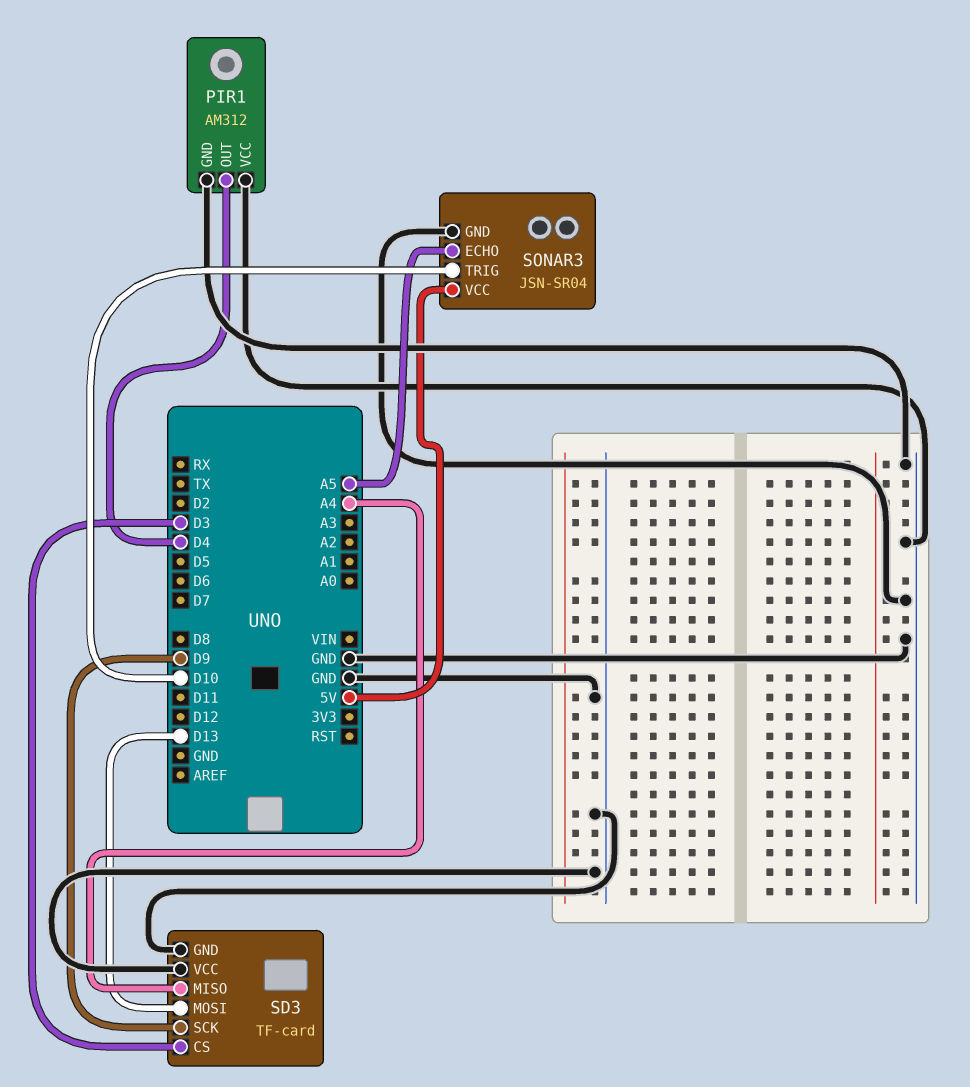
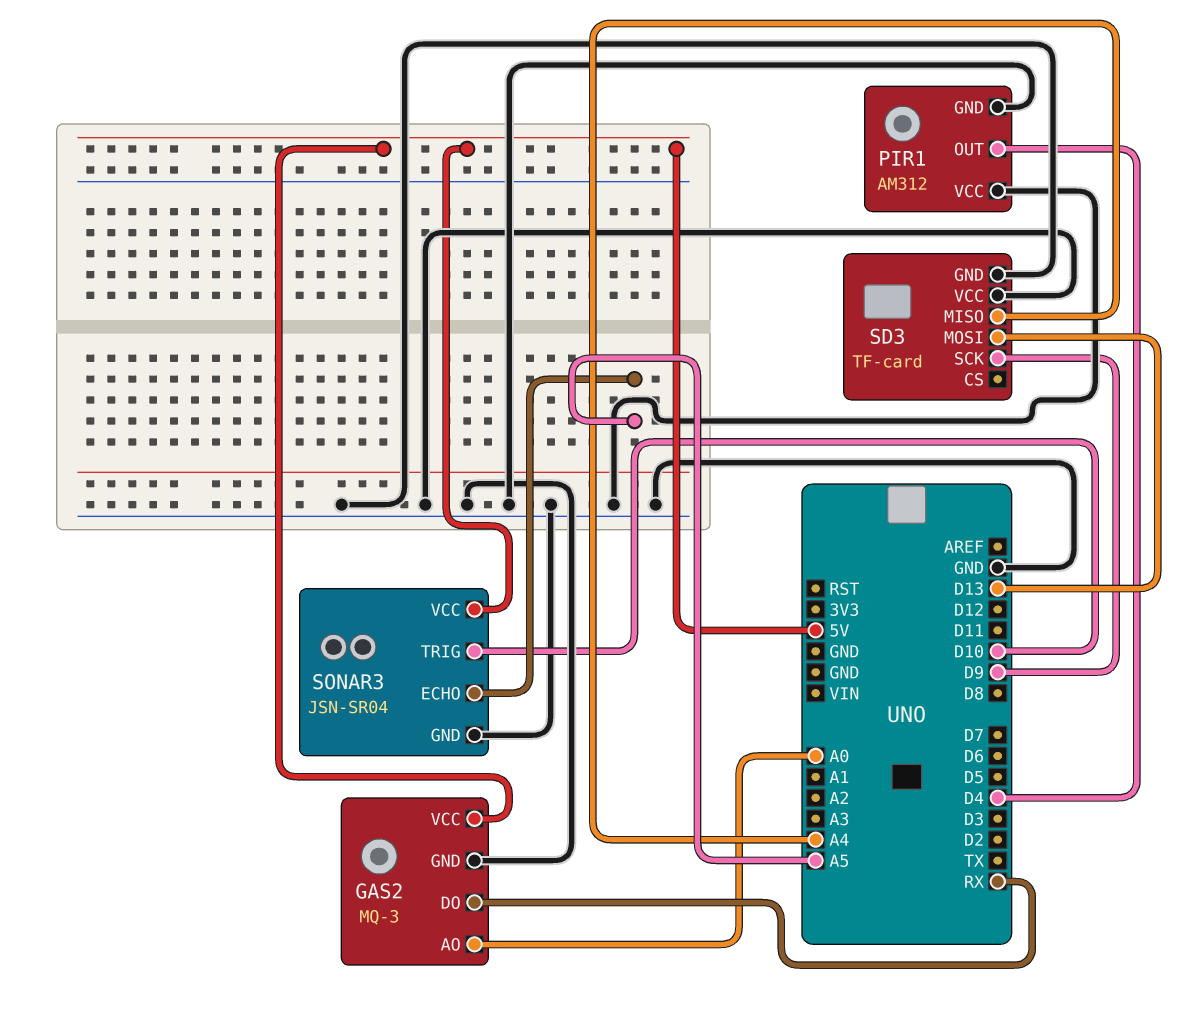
GAS2: none -> MQ-3
GAS2 pin AO: none -> A0
GAS2 pin DO: none -> RX
GAS2 pin GND: none -> GND
GAS2 pin VCC: none -> 5V
SD3 pin CS: D3 -> none

